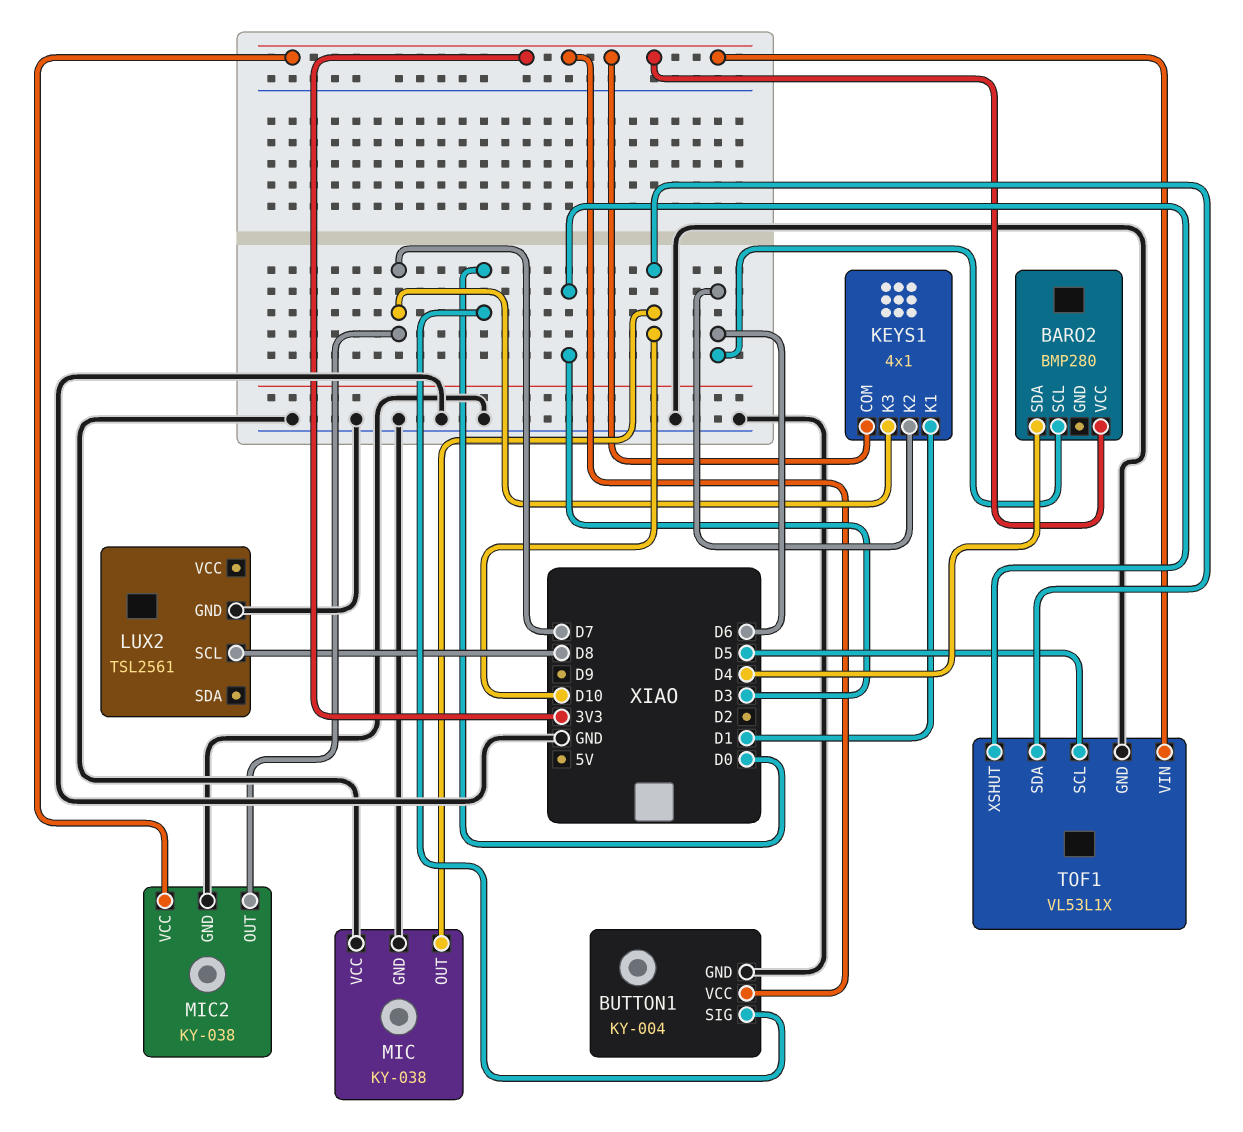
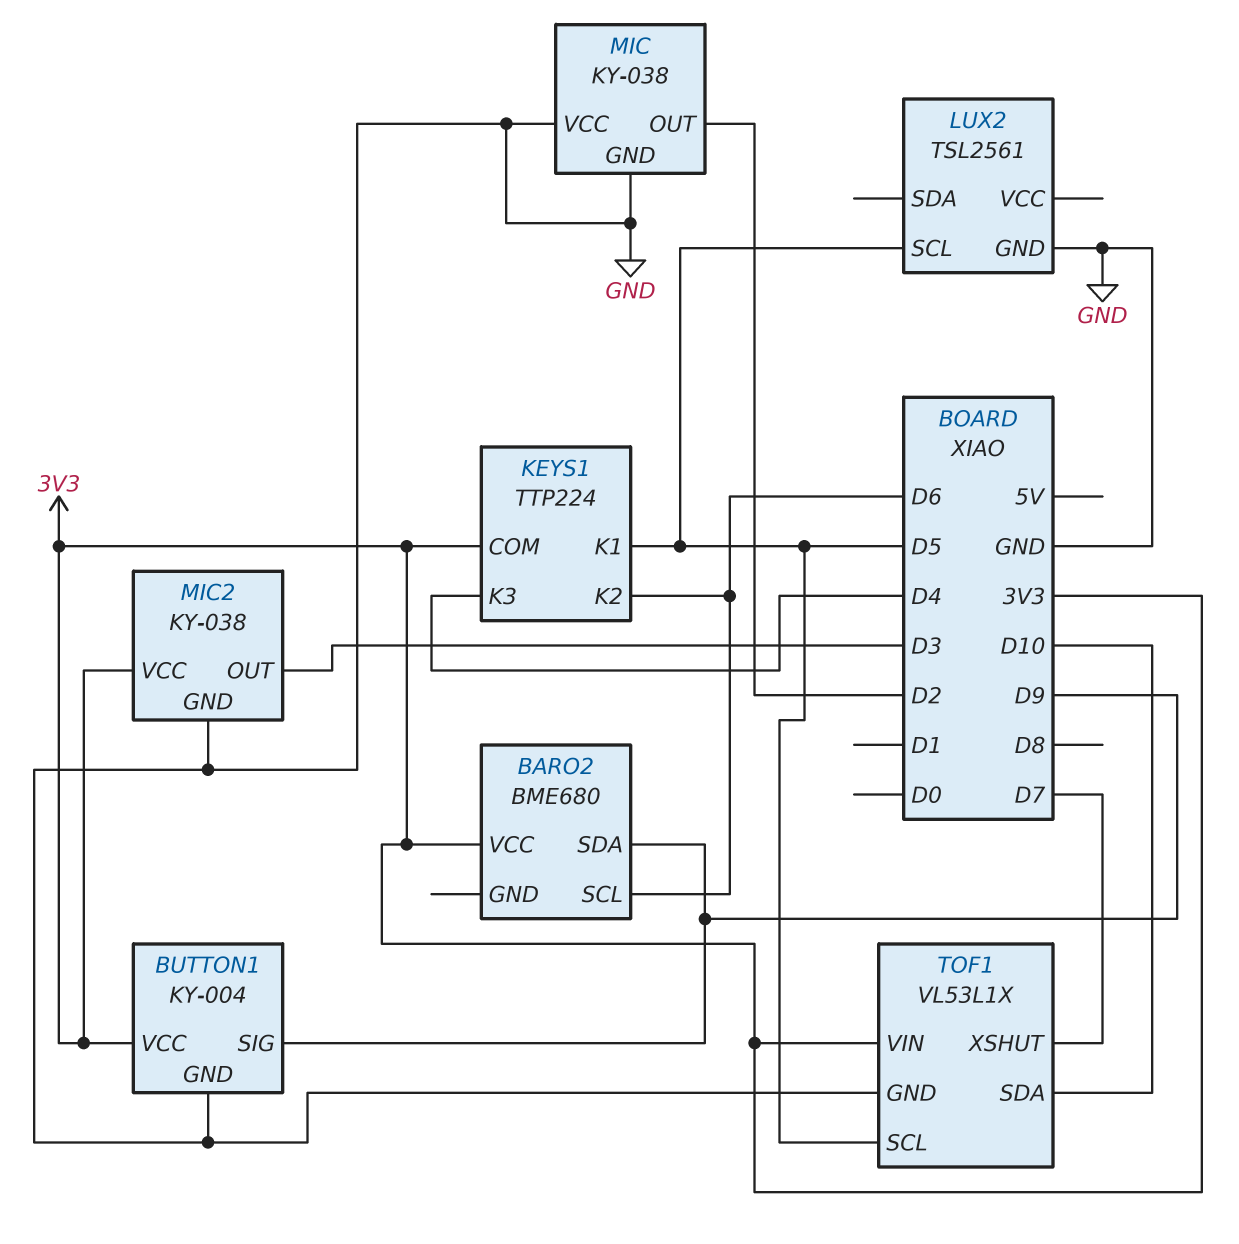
BARO2: BMP280 -> BME680
BARO2 pin SDA: D4 -> D9
BUTTON1 pin SIG: D0 -> D9
KEYS1: 4x1 -> TTP224
KEYS1 pin K1: D1 -> D5
KEYS1 pin K3: D7 -> D4
LUX2 pin SCL: D8 -> D5
MIC pin OUT: D10 -> D2
MIC2 pin OUT: D7 -> D3
TOF1 pin XSHUT: D3 -> D7

